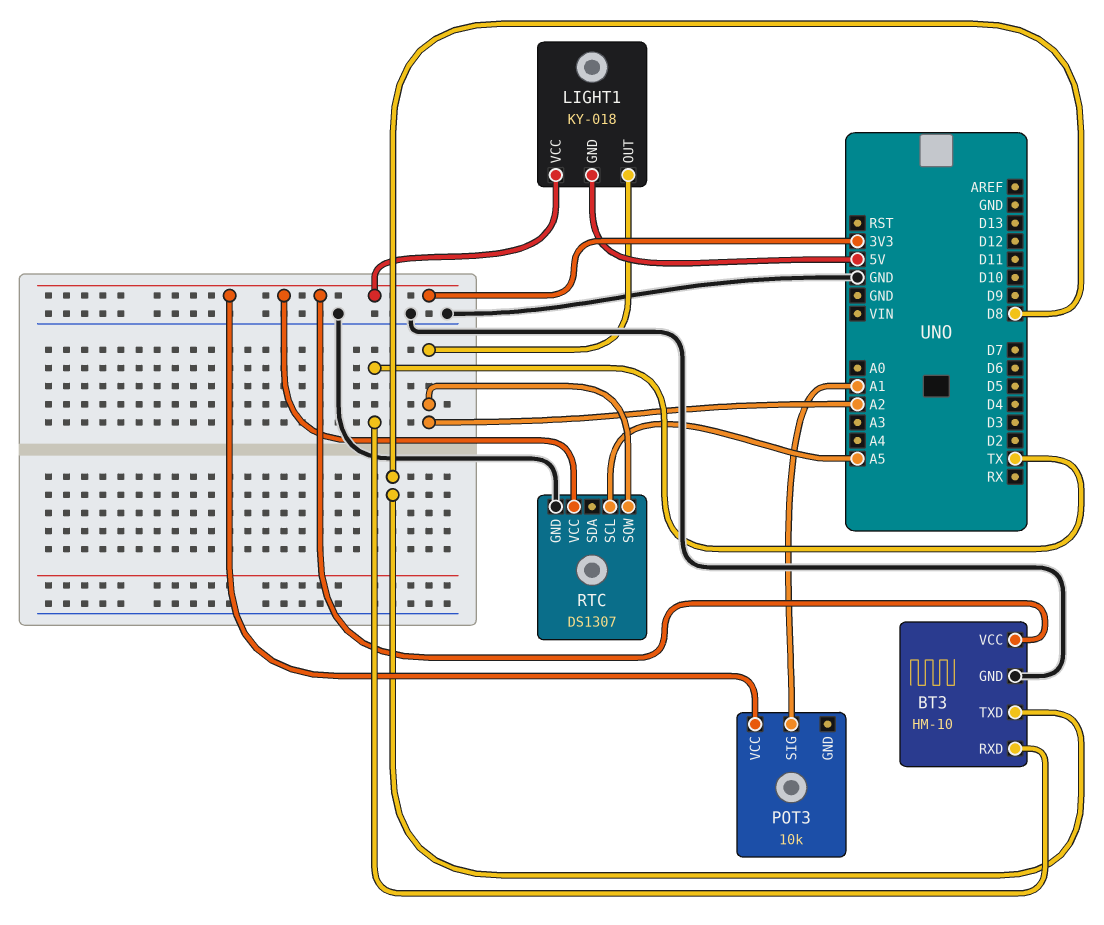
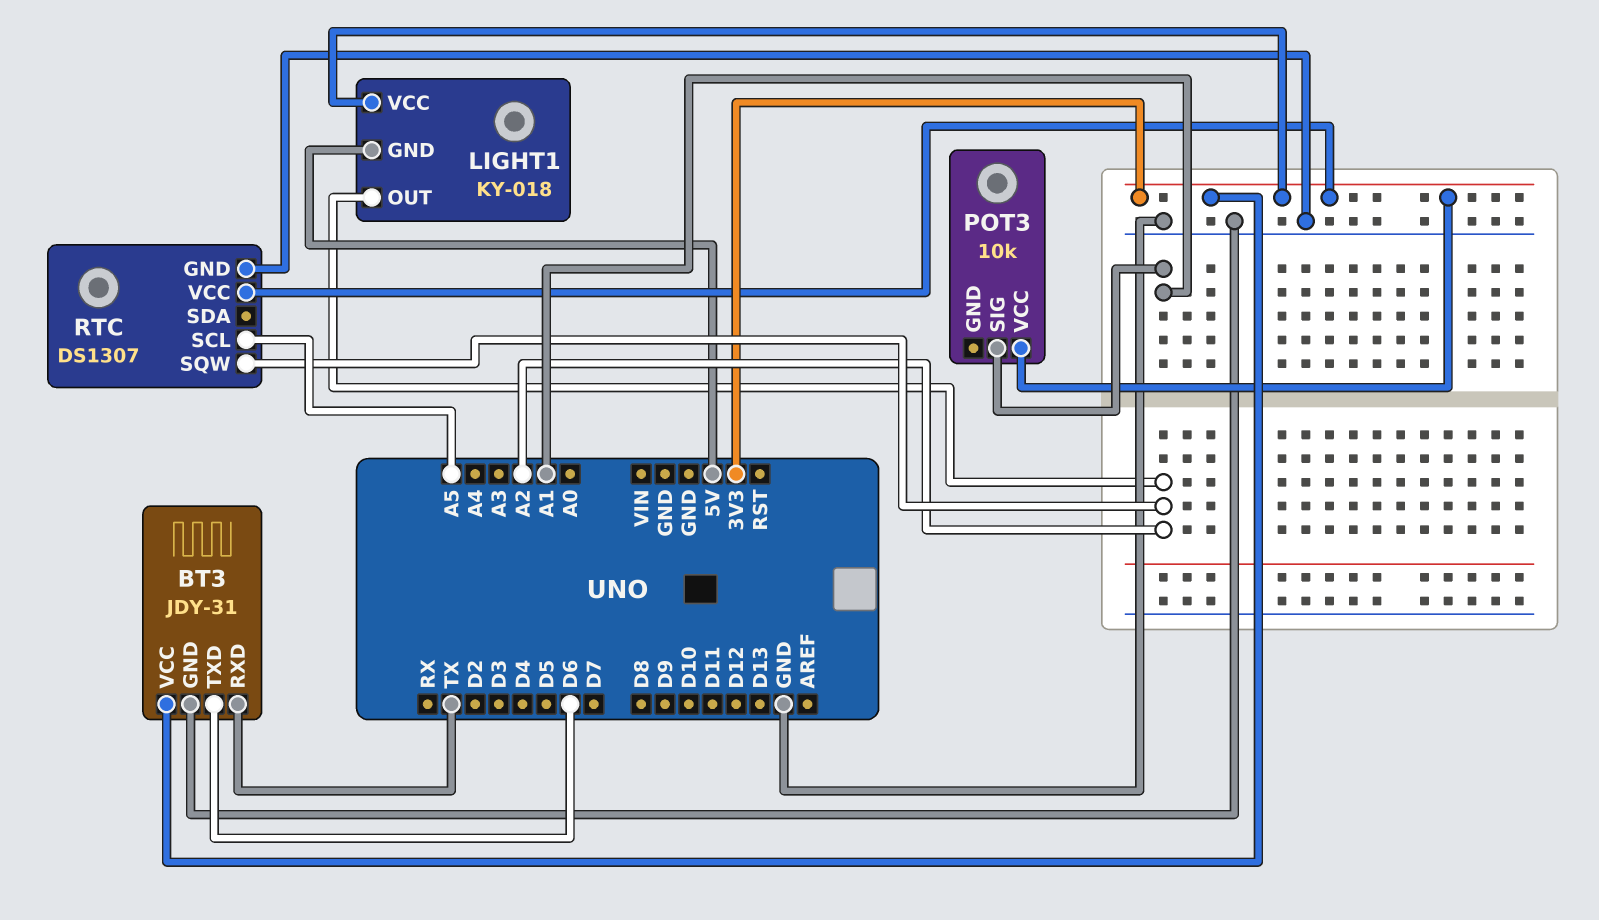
BT3: HM-10 -> JDY-31
BT3 pin TXD: D8 -> D6

